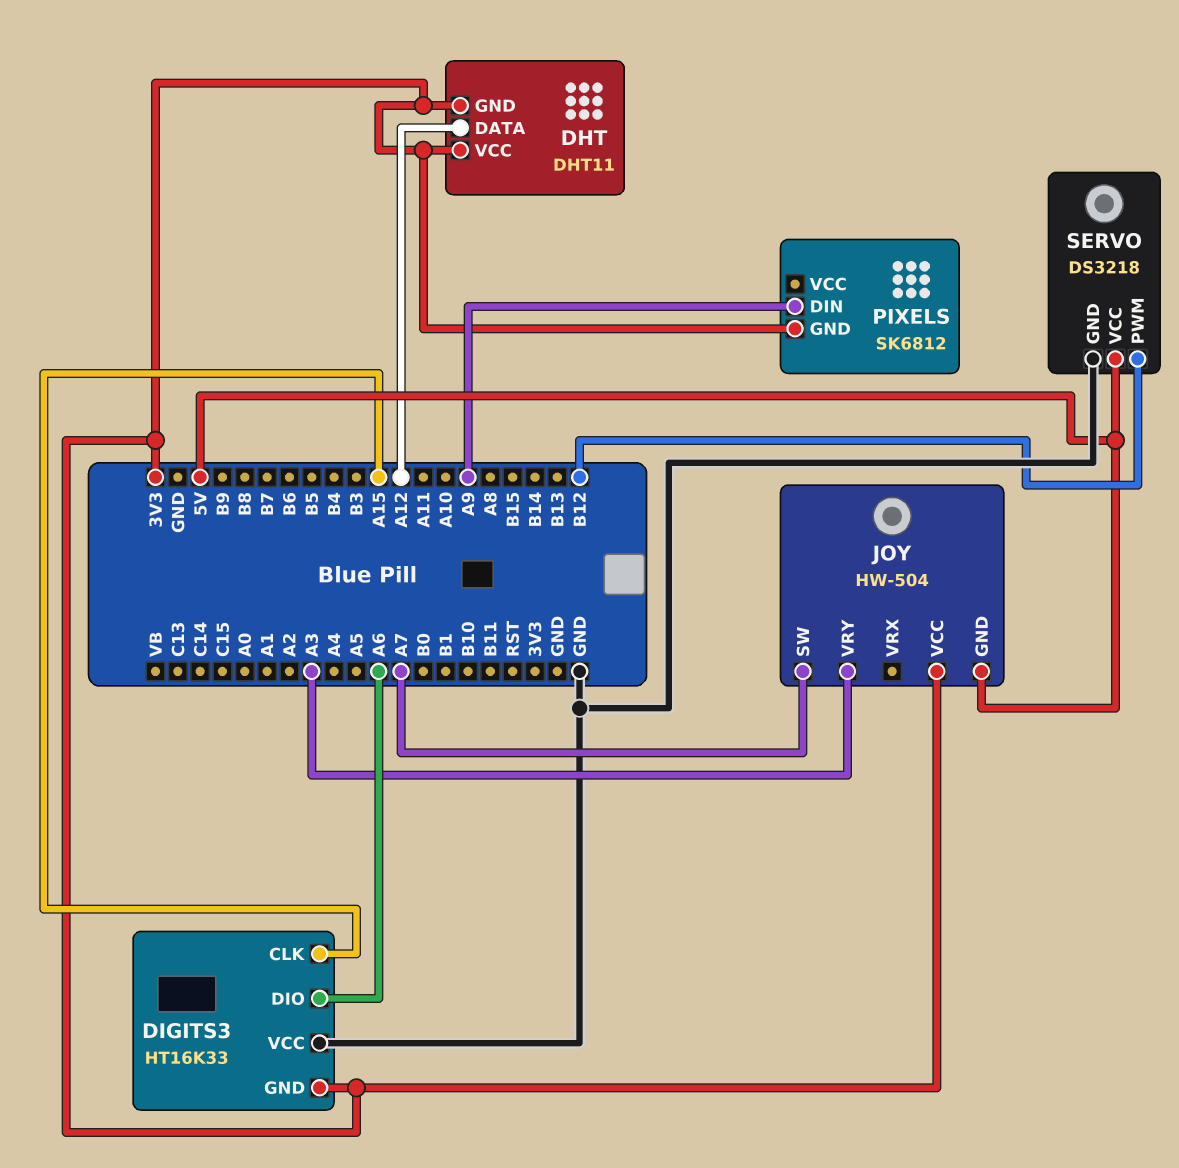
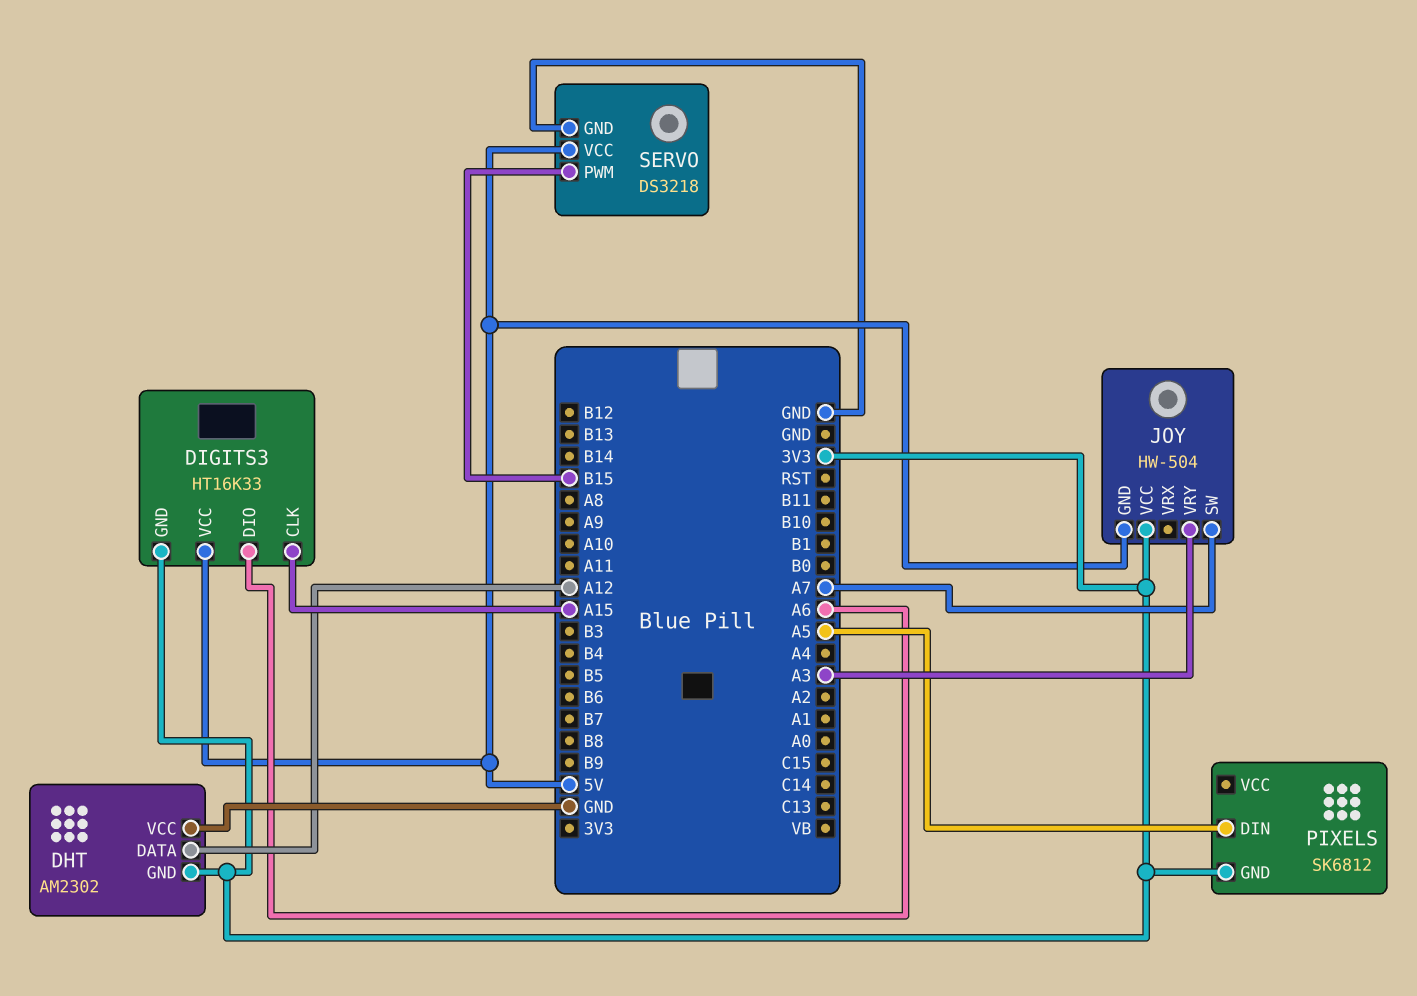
DHT: DHT11 -> AM2302
DHT pin VCC: 3V3 -> GND
DIGITS3 pin VCC: GND -> 5V
PIXELS pin DIN: A9 -> A5
SERVO pin PWM: B12 -> B15

